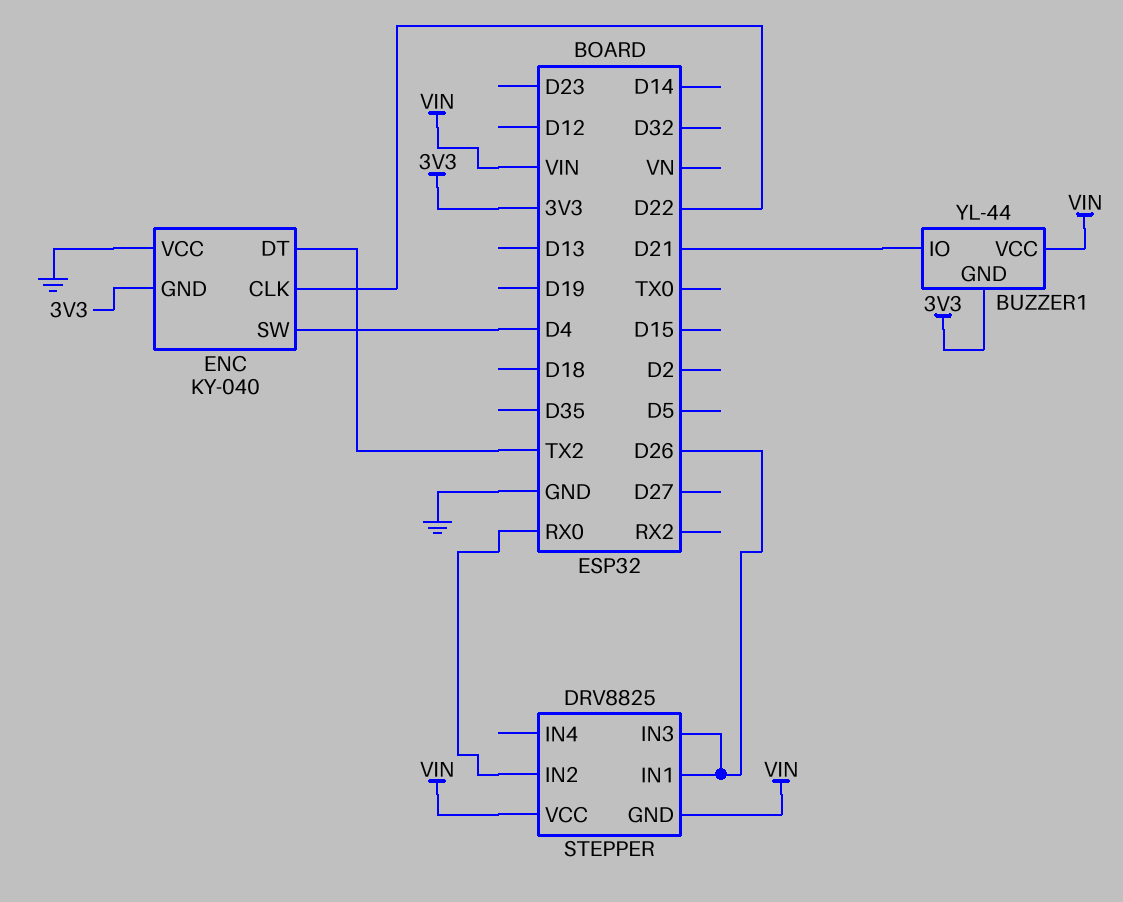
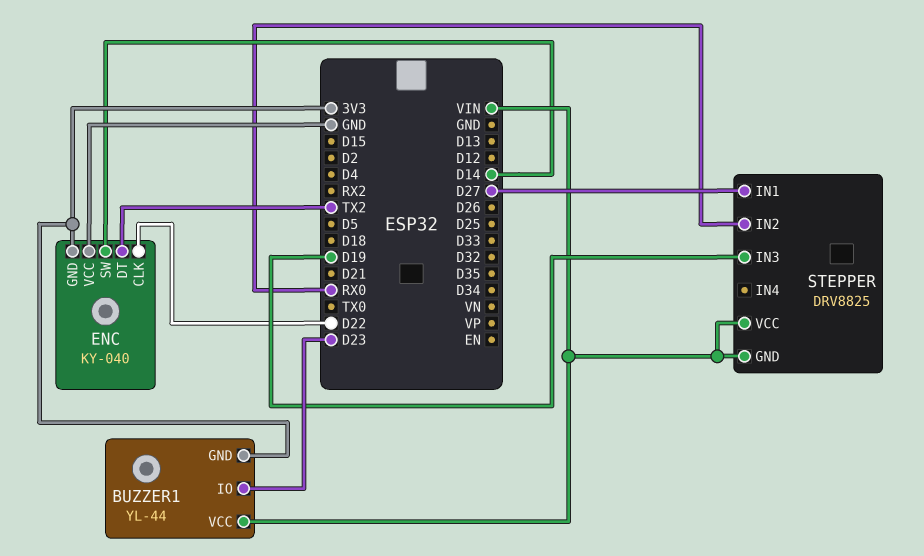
BUZZER1 pin IO: D21 -> D23
ENC pin SW: D4 -> D14
STEPPER pin IN1: D26 -> D27
STEPPER pin IN3: D26 -> D19

